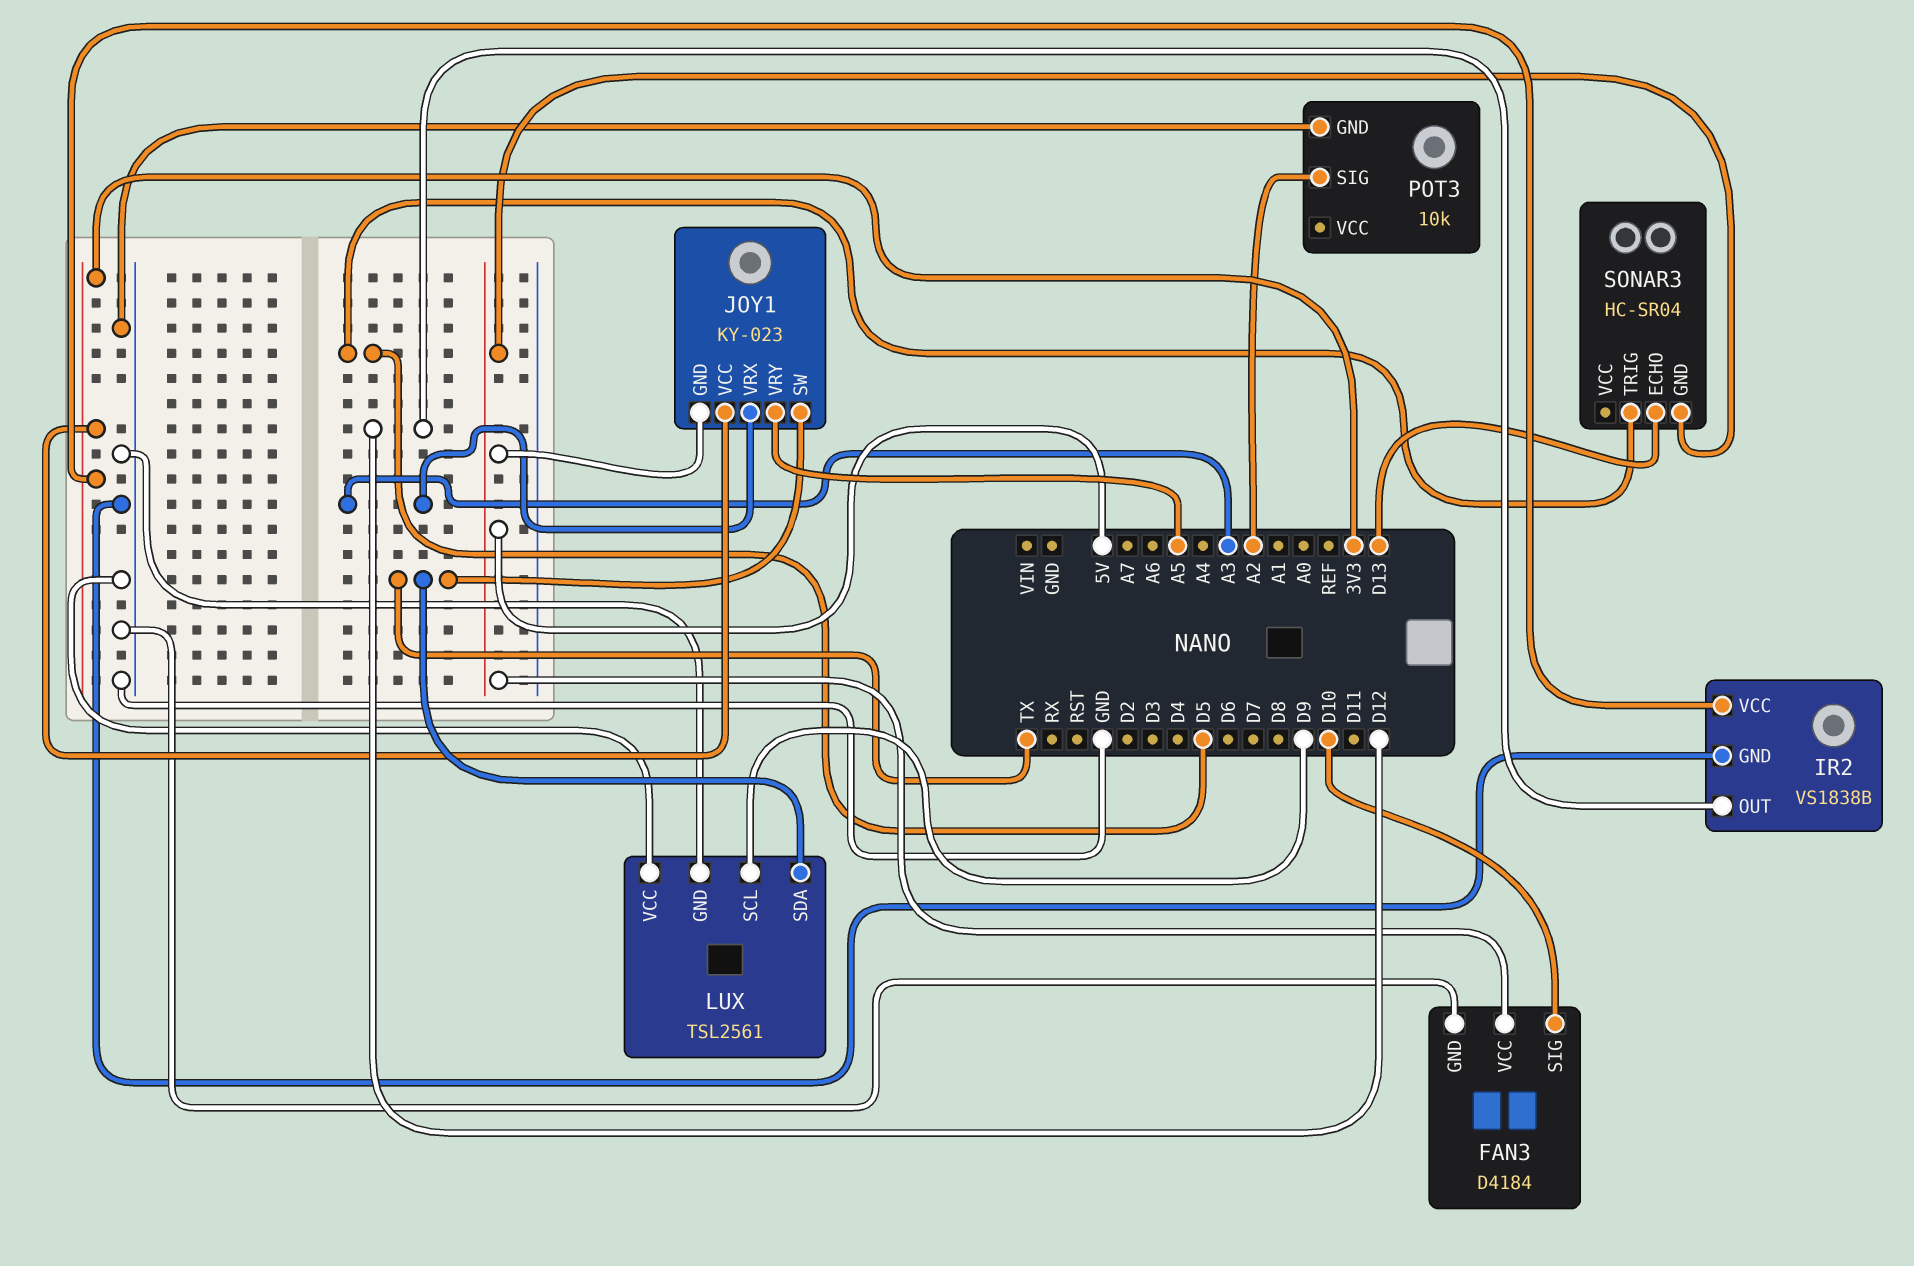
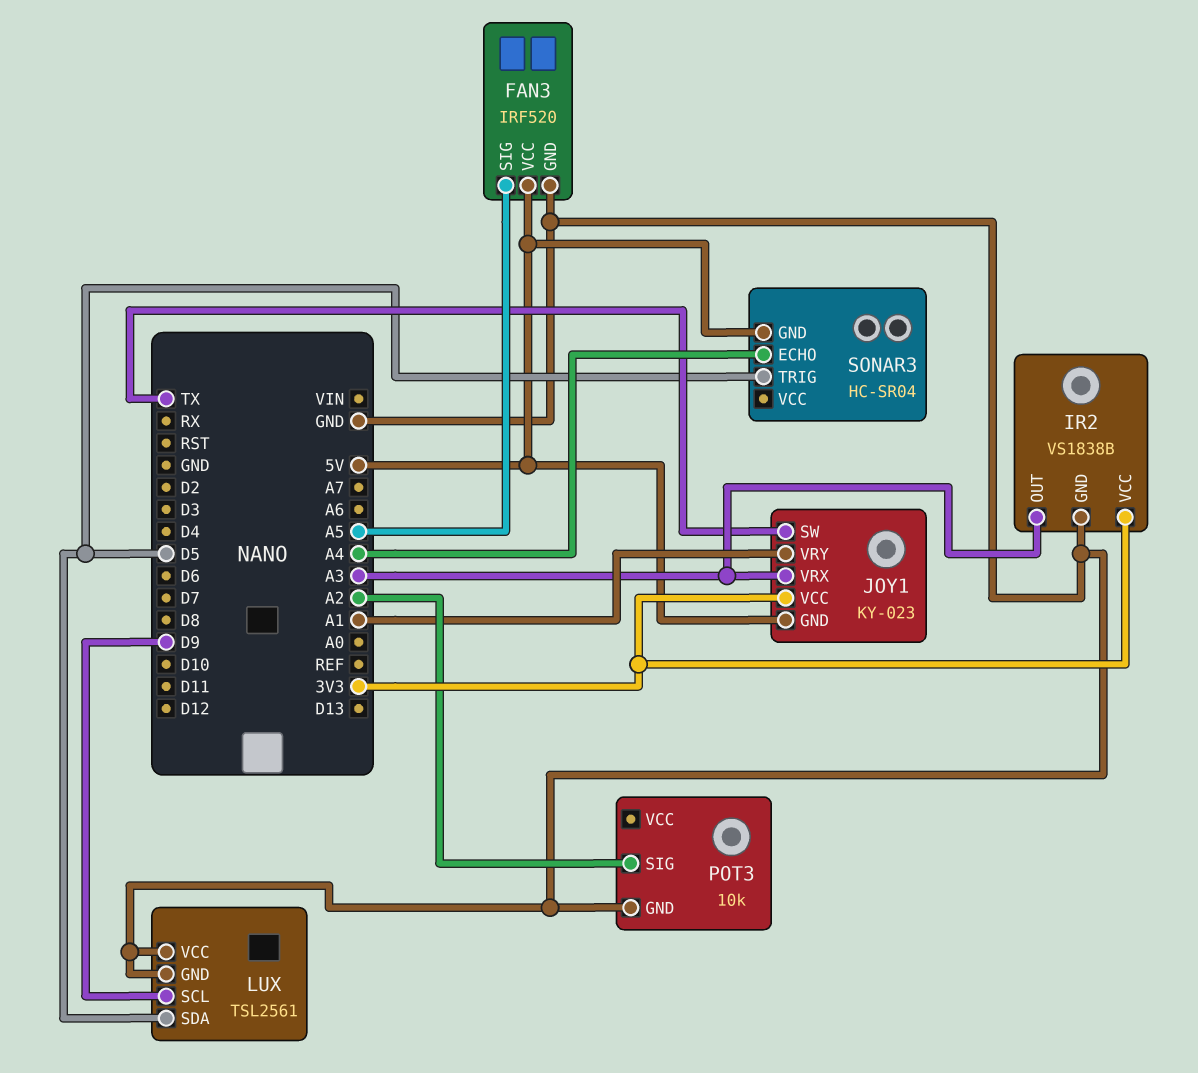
FAN3: D4184 -> IRF520
FAN3 pin SIG: D10 -> A5
IR2 pin OUT: D12 -> A3
JOY1 pin VRY: A5 -> A1
LUX pin SDA: TX -> D5
SONAR3 pin ECHO: D13 -> A4

